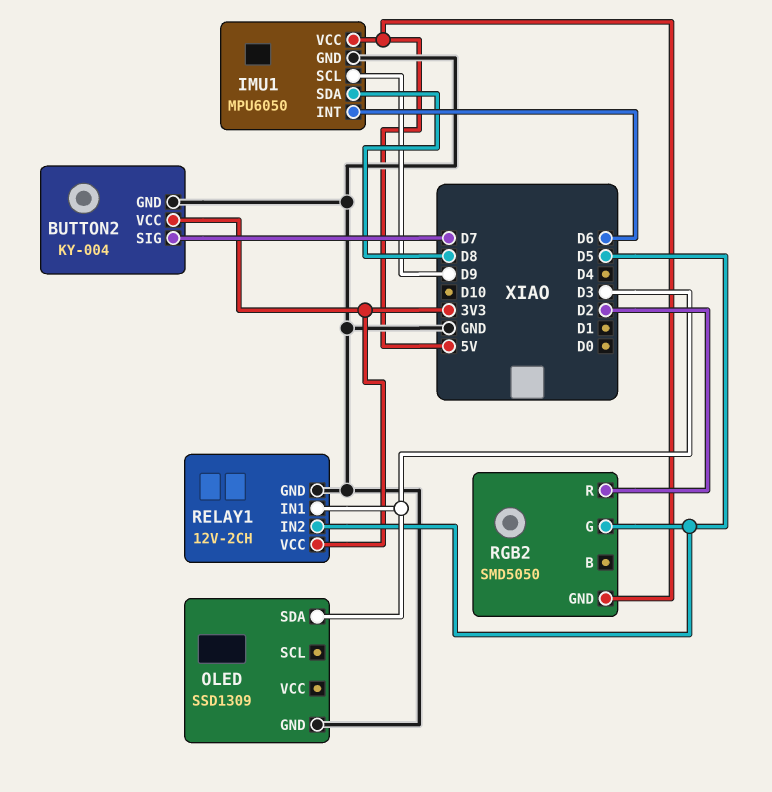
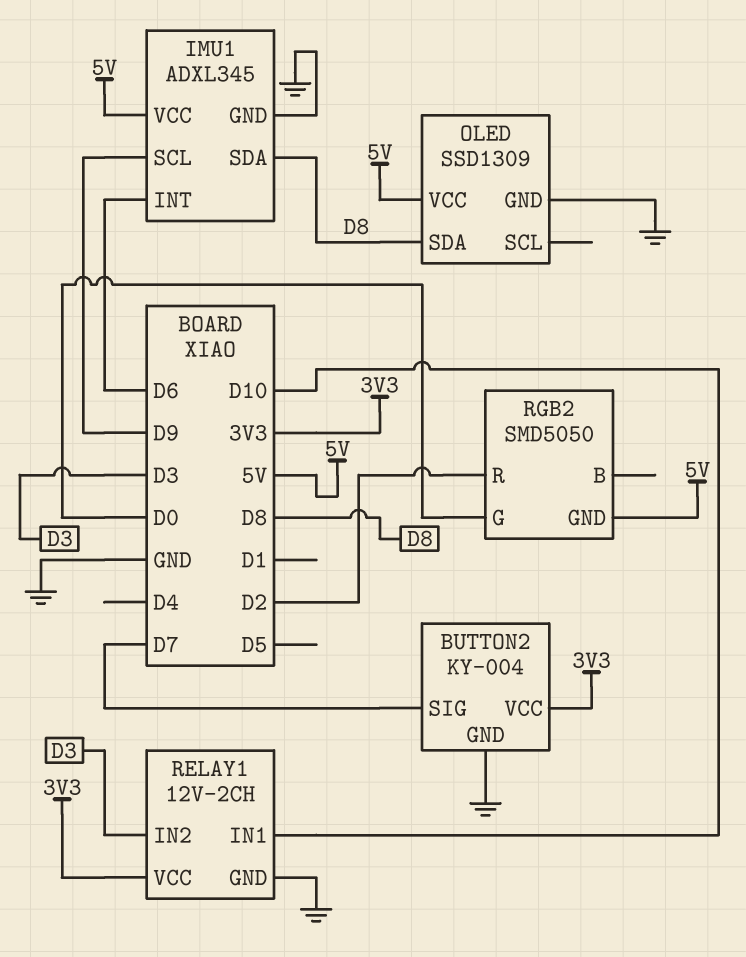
IMU1: MPU6050 -> ADXL345
OLED pin SDA: D3 -> D8
OLED pin VCC: none -> 5V
RELAY1 pin IN1: D3 -> D10
RELAY1 pin IN2: D5 -> D3
RGB2 pin G: D5 -> D0

